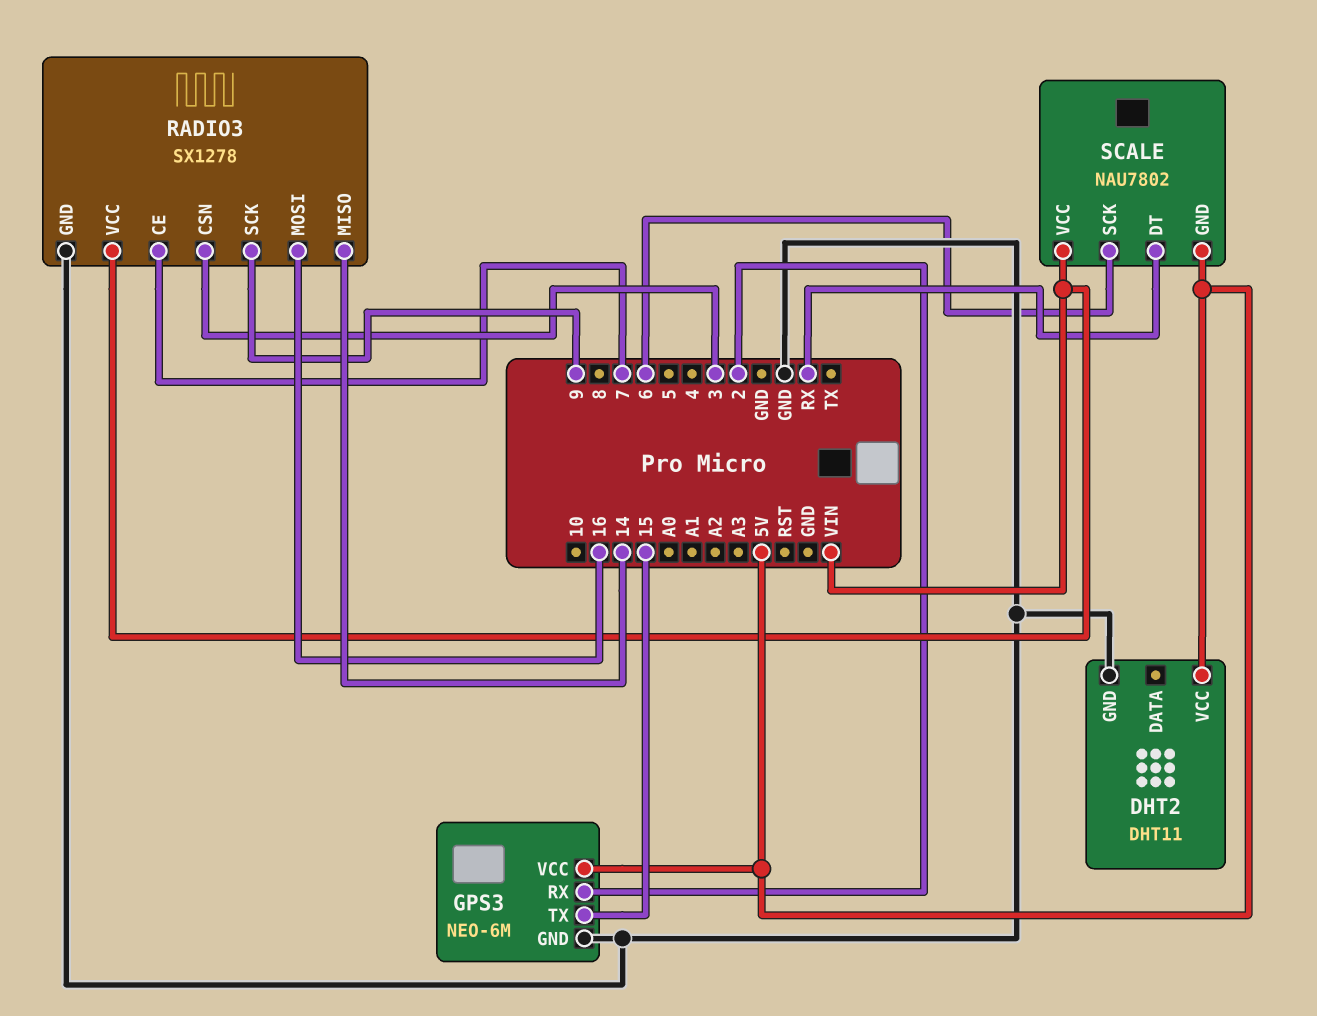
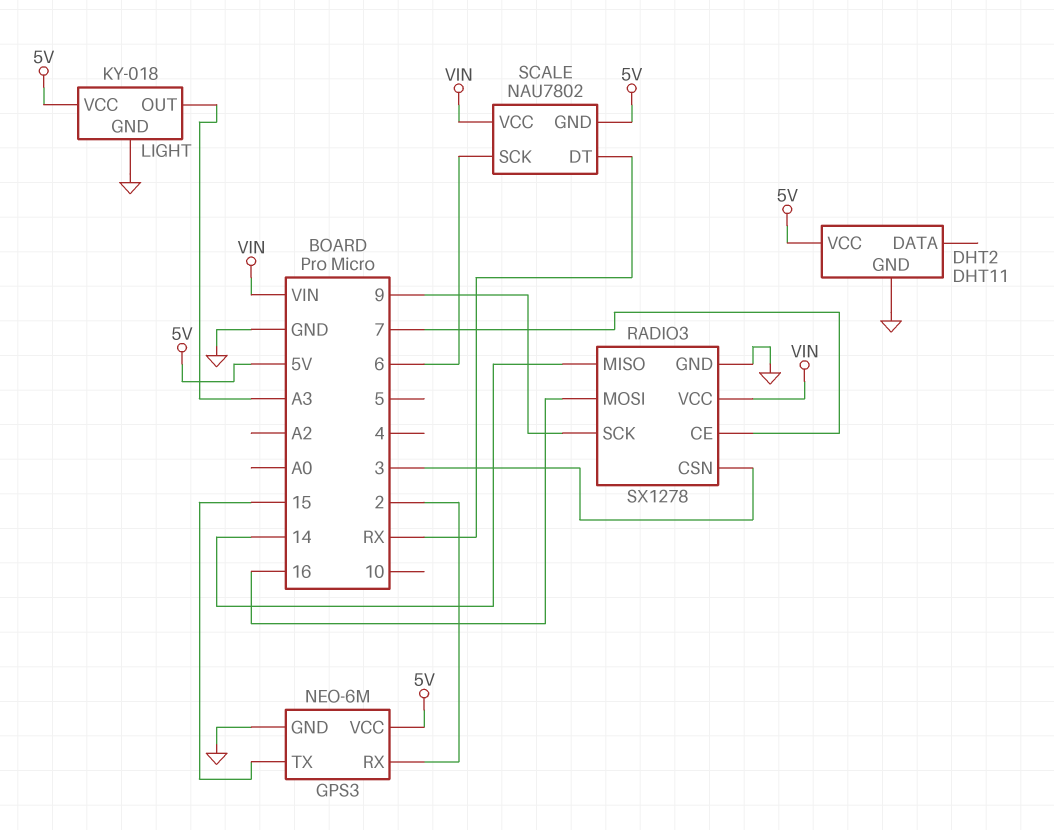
LIGHT: none -> KY-018
LIGHT pin GND: none -> GND
LIGHT pin OUT: none -> A3
LIGHT pin VCC: none -> 5V

